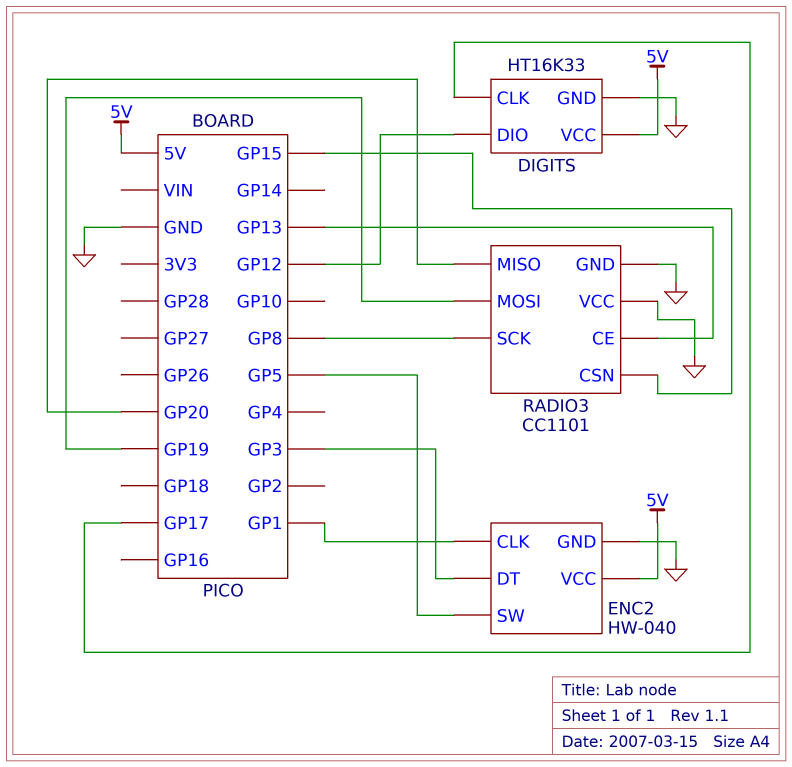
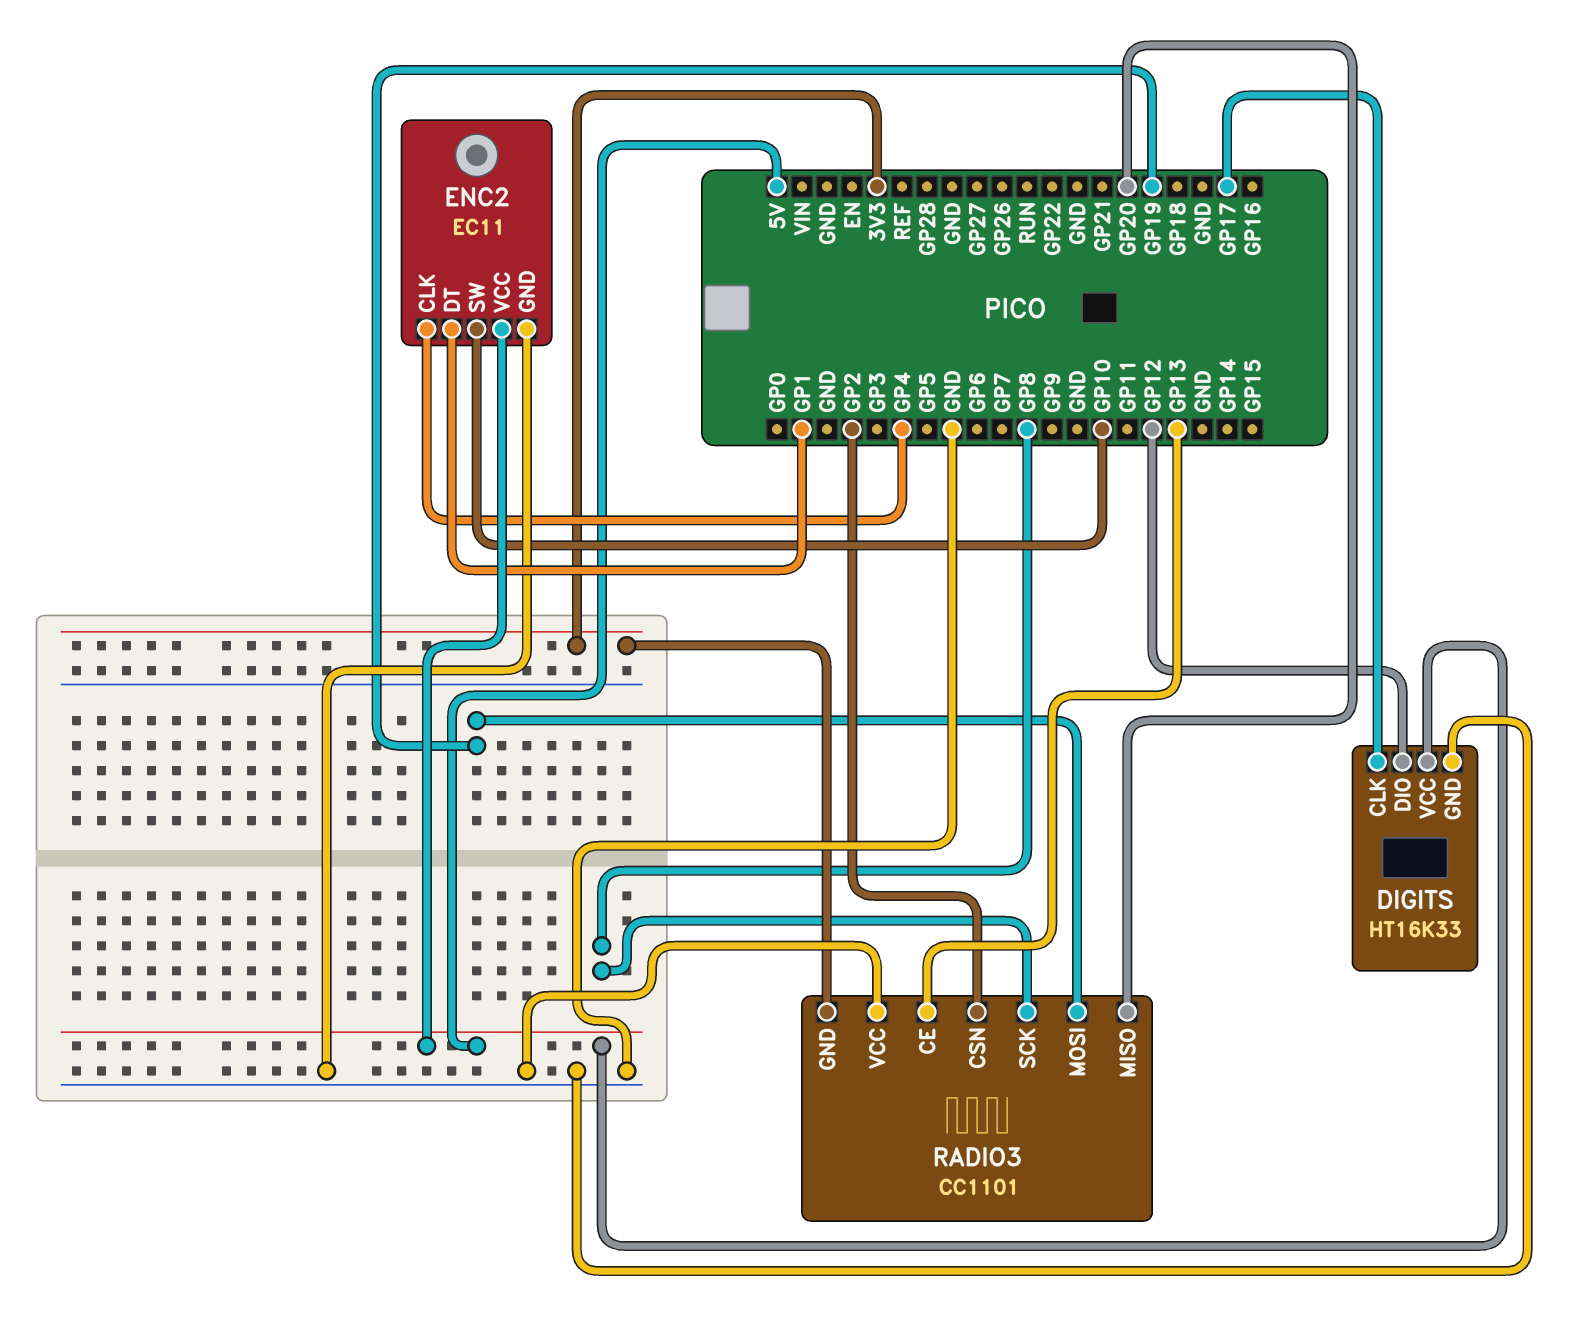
ENC2: HW-040 -> EC11
ENC2 pin CLK: GP1 -> GP4
ENC2 pin DT: GP3 -> GP1
ENC2 pin SW: GP5 -> GP10
RADIO3 pin CSN: GP15 -> GP2
RADIO3 pin GND: GND -> 3V3

